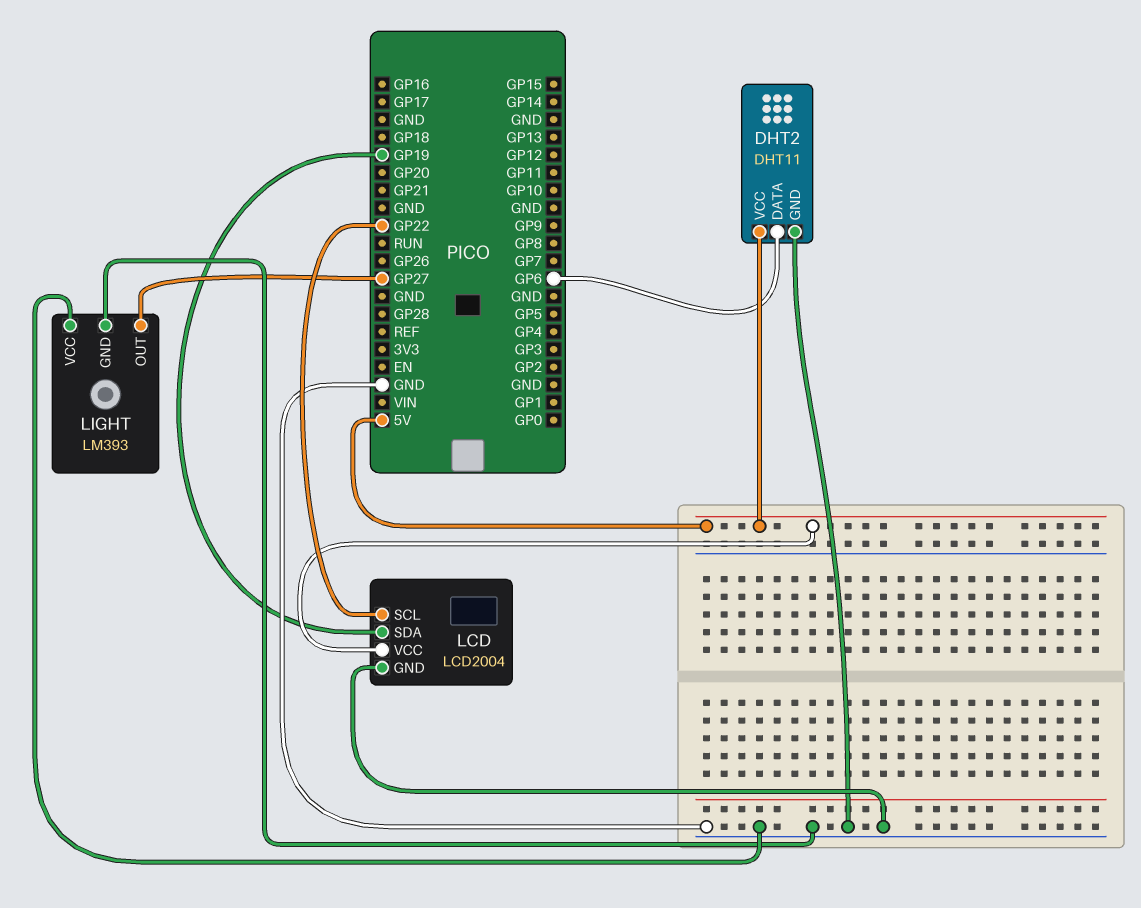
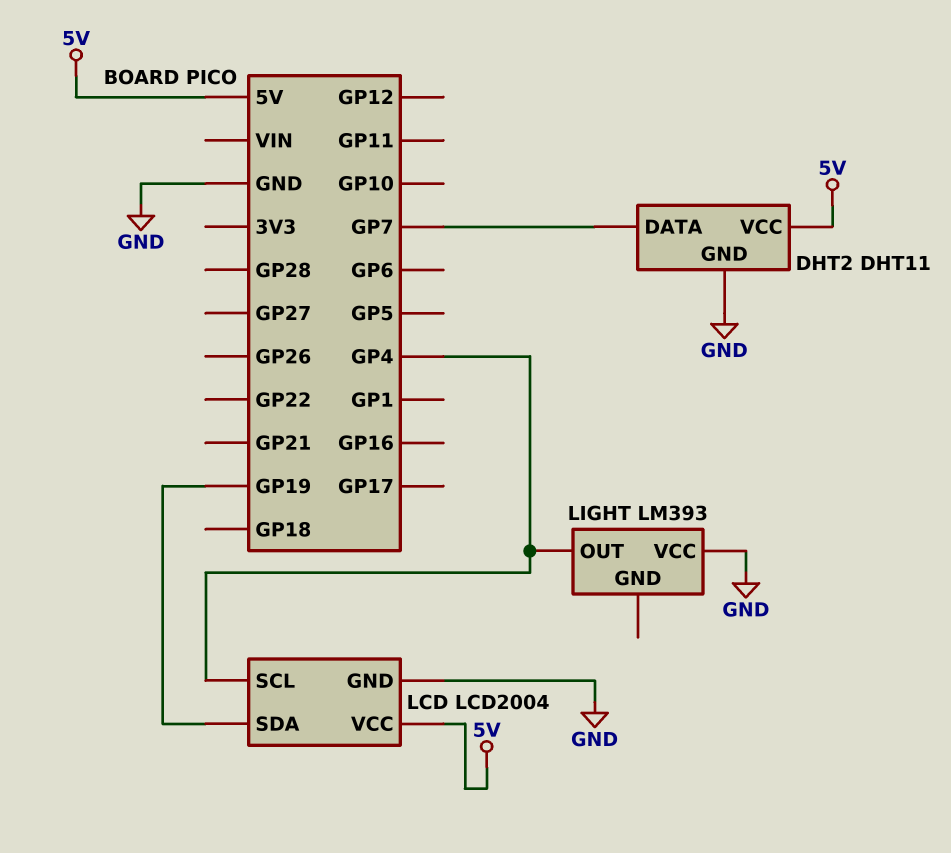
DHT2 pin DATA: GP6 -> GP7
LCD pin SCL: GP22 -> GP4
LIGHT pin GND: GND -> none
LIGHT pin OUT: GP27 -> GP4

